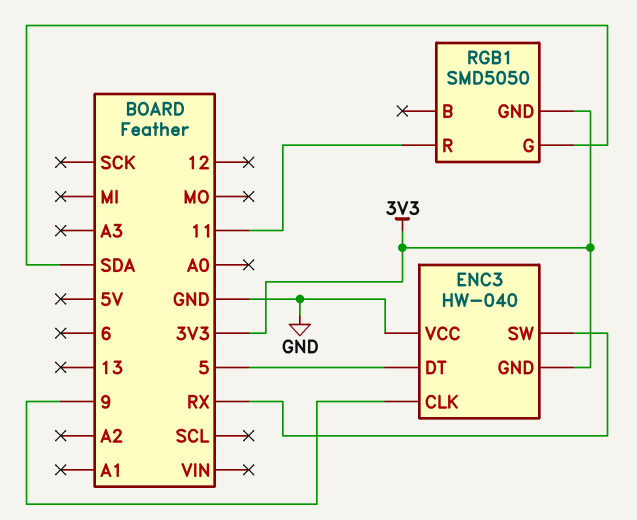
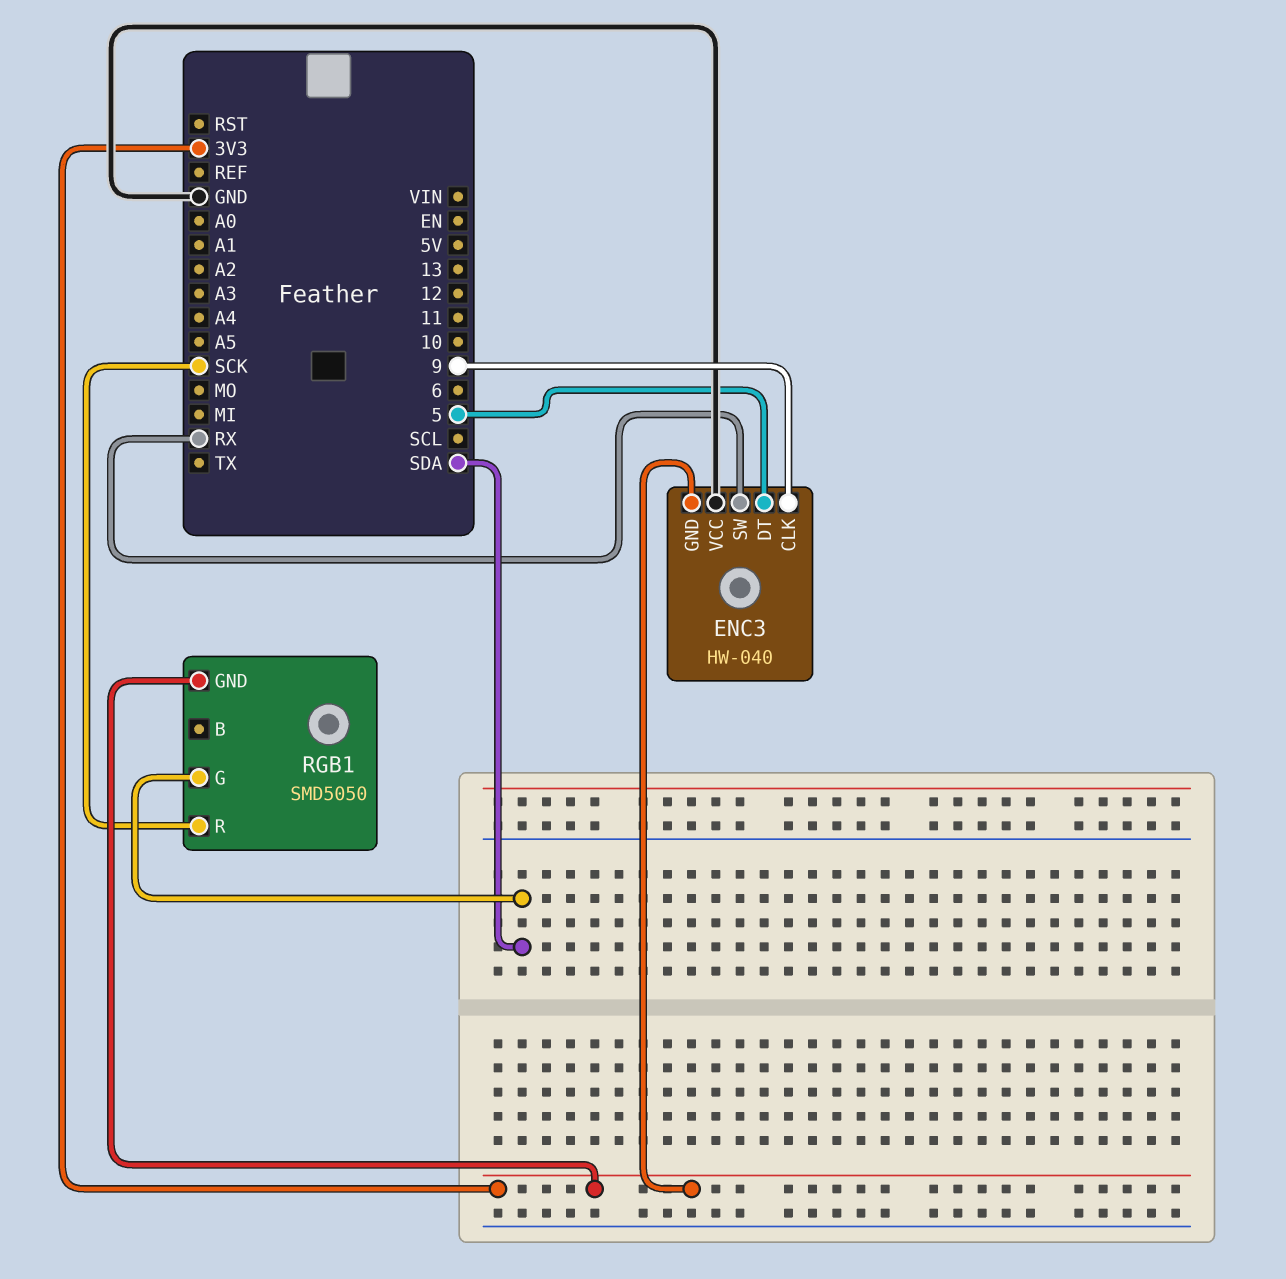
RGB1 pin R: 11 -> SCK

